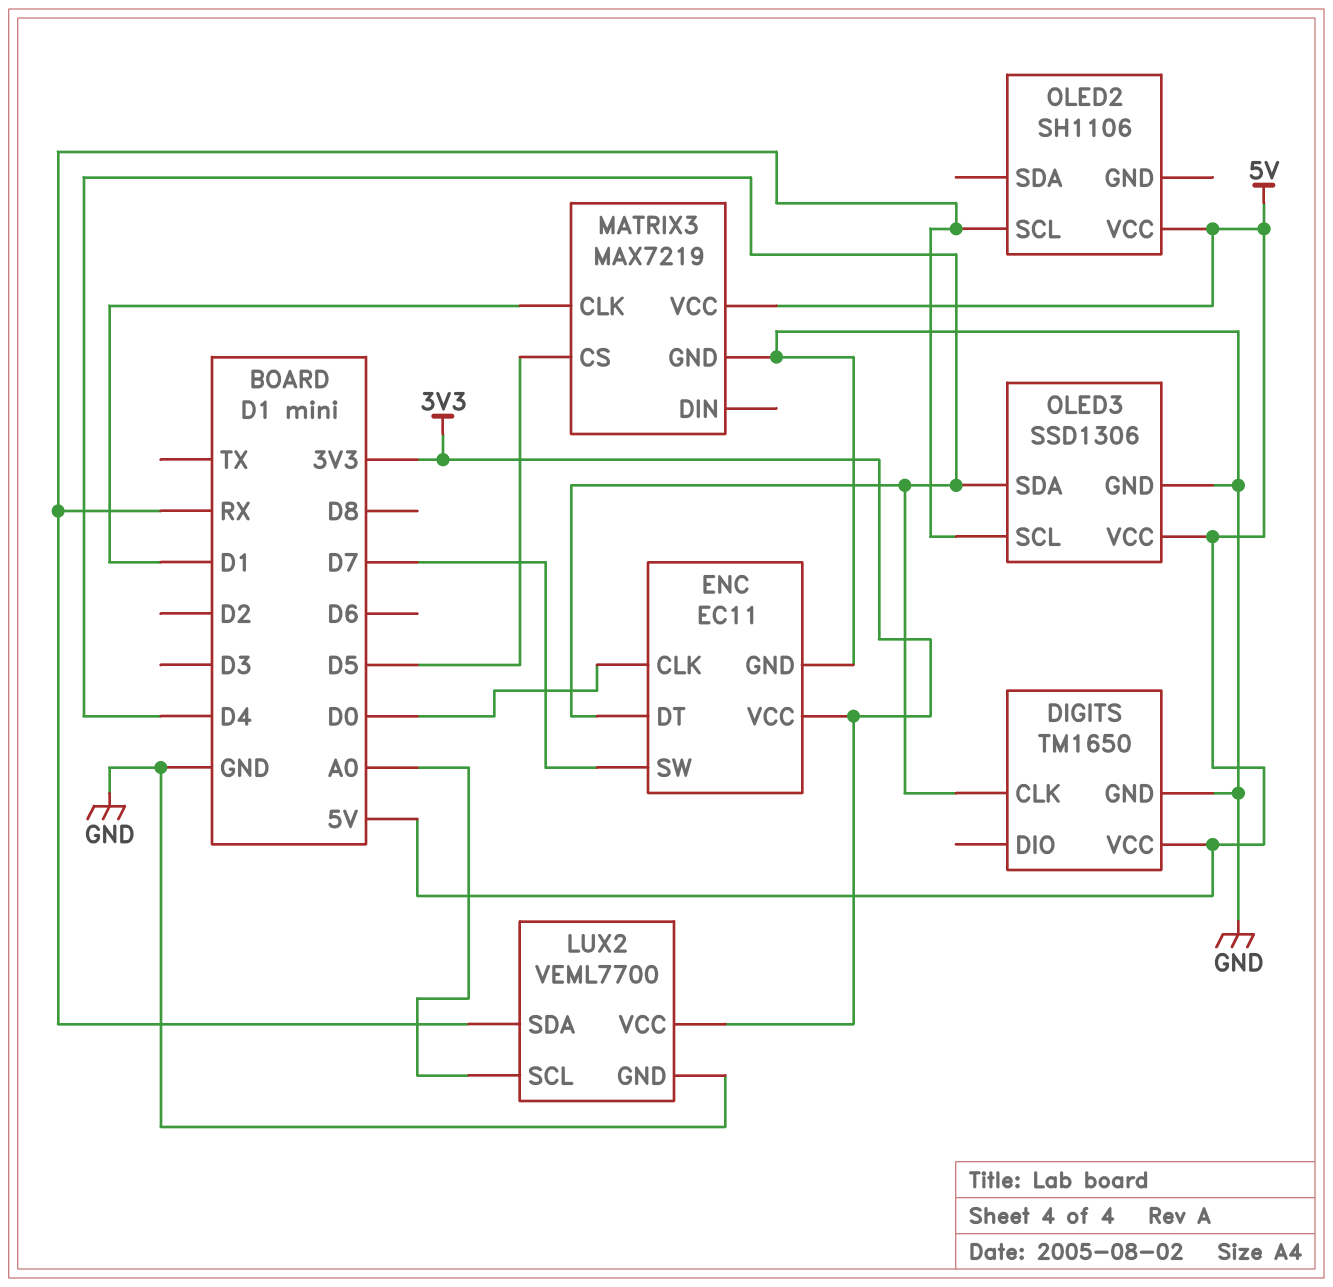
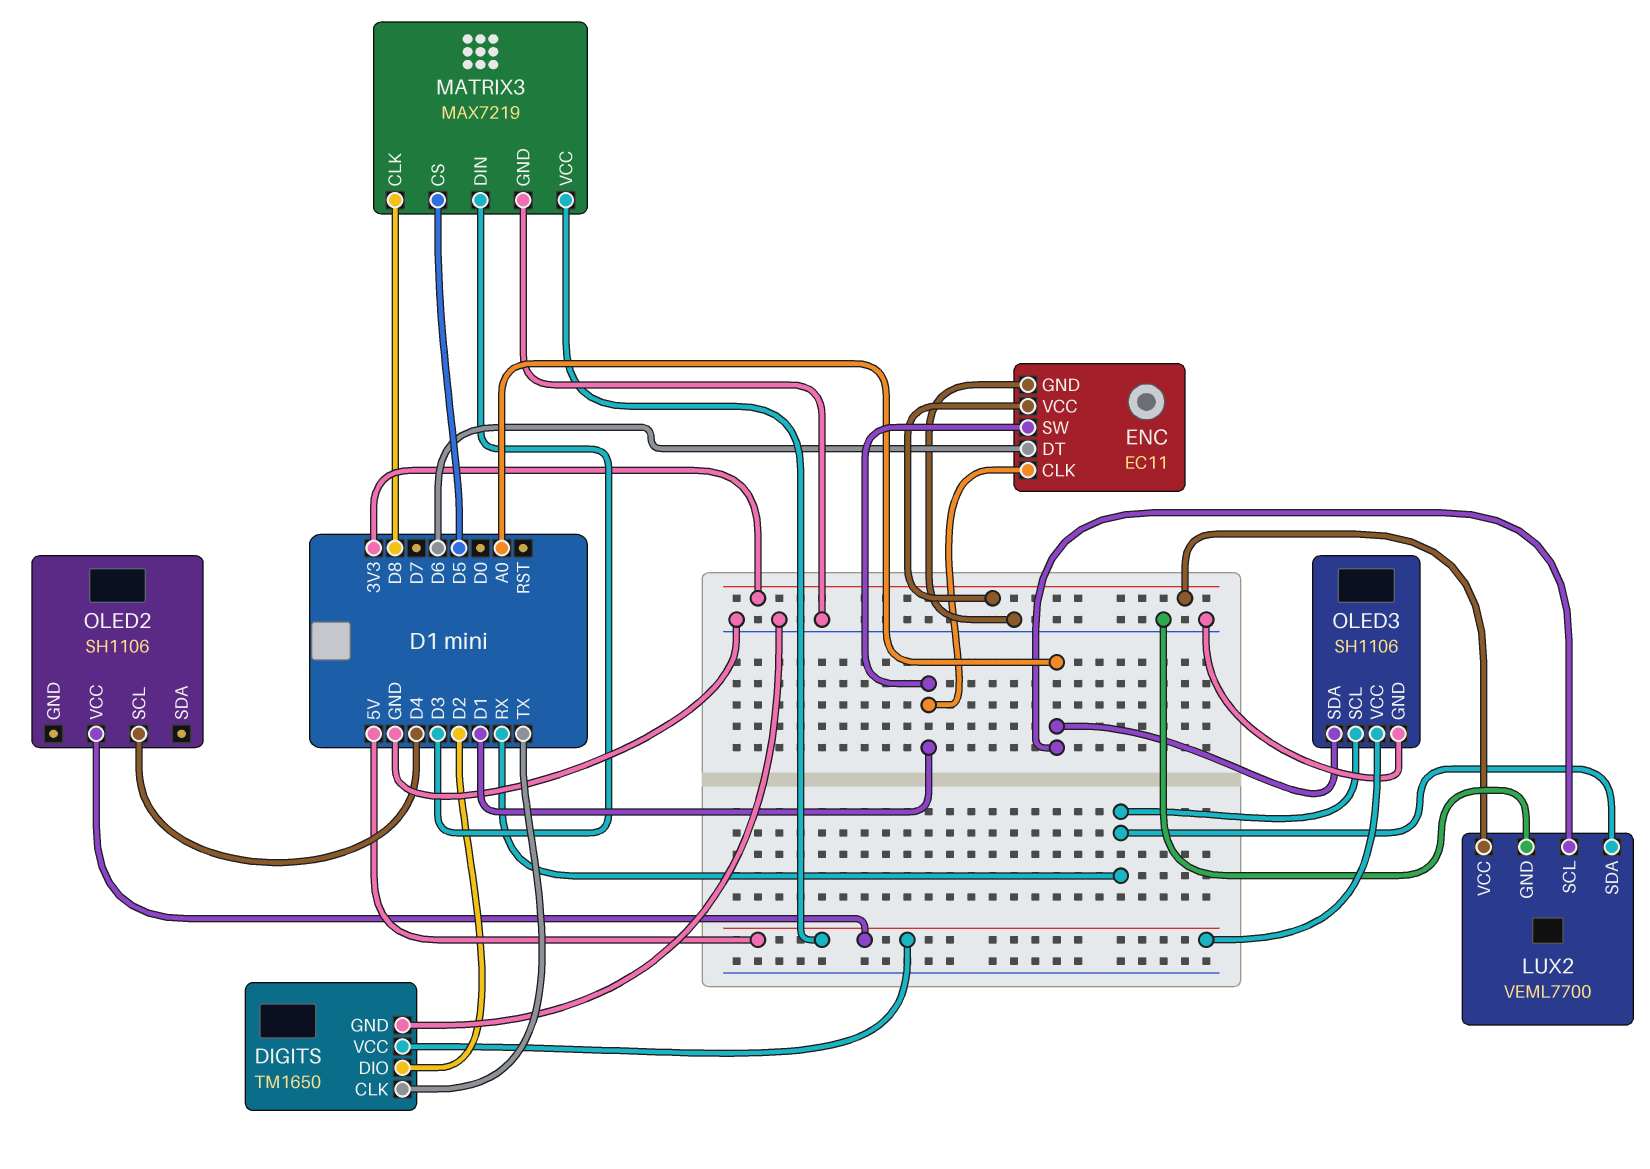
DIGITS pin CLK: D4 -> TX
DIGITS pin DIO: none -> D2
ENC pin CLK: D0 -> D1
ENC pin DT: D4 -> D6
ENC pin SW: D7 -> D1
MATRIX3 pin CLK: D1 -> D8
MATRIX3 pin DIN: none -> D3
OLED2 pin SCL: RX -> D4
OLED3: SSD1306 -> SH1106
OLED3 pin SDA: D4 -> A0

